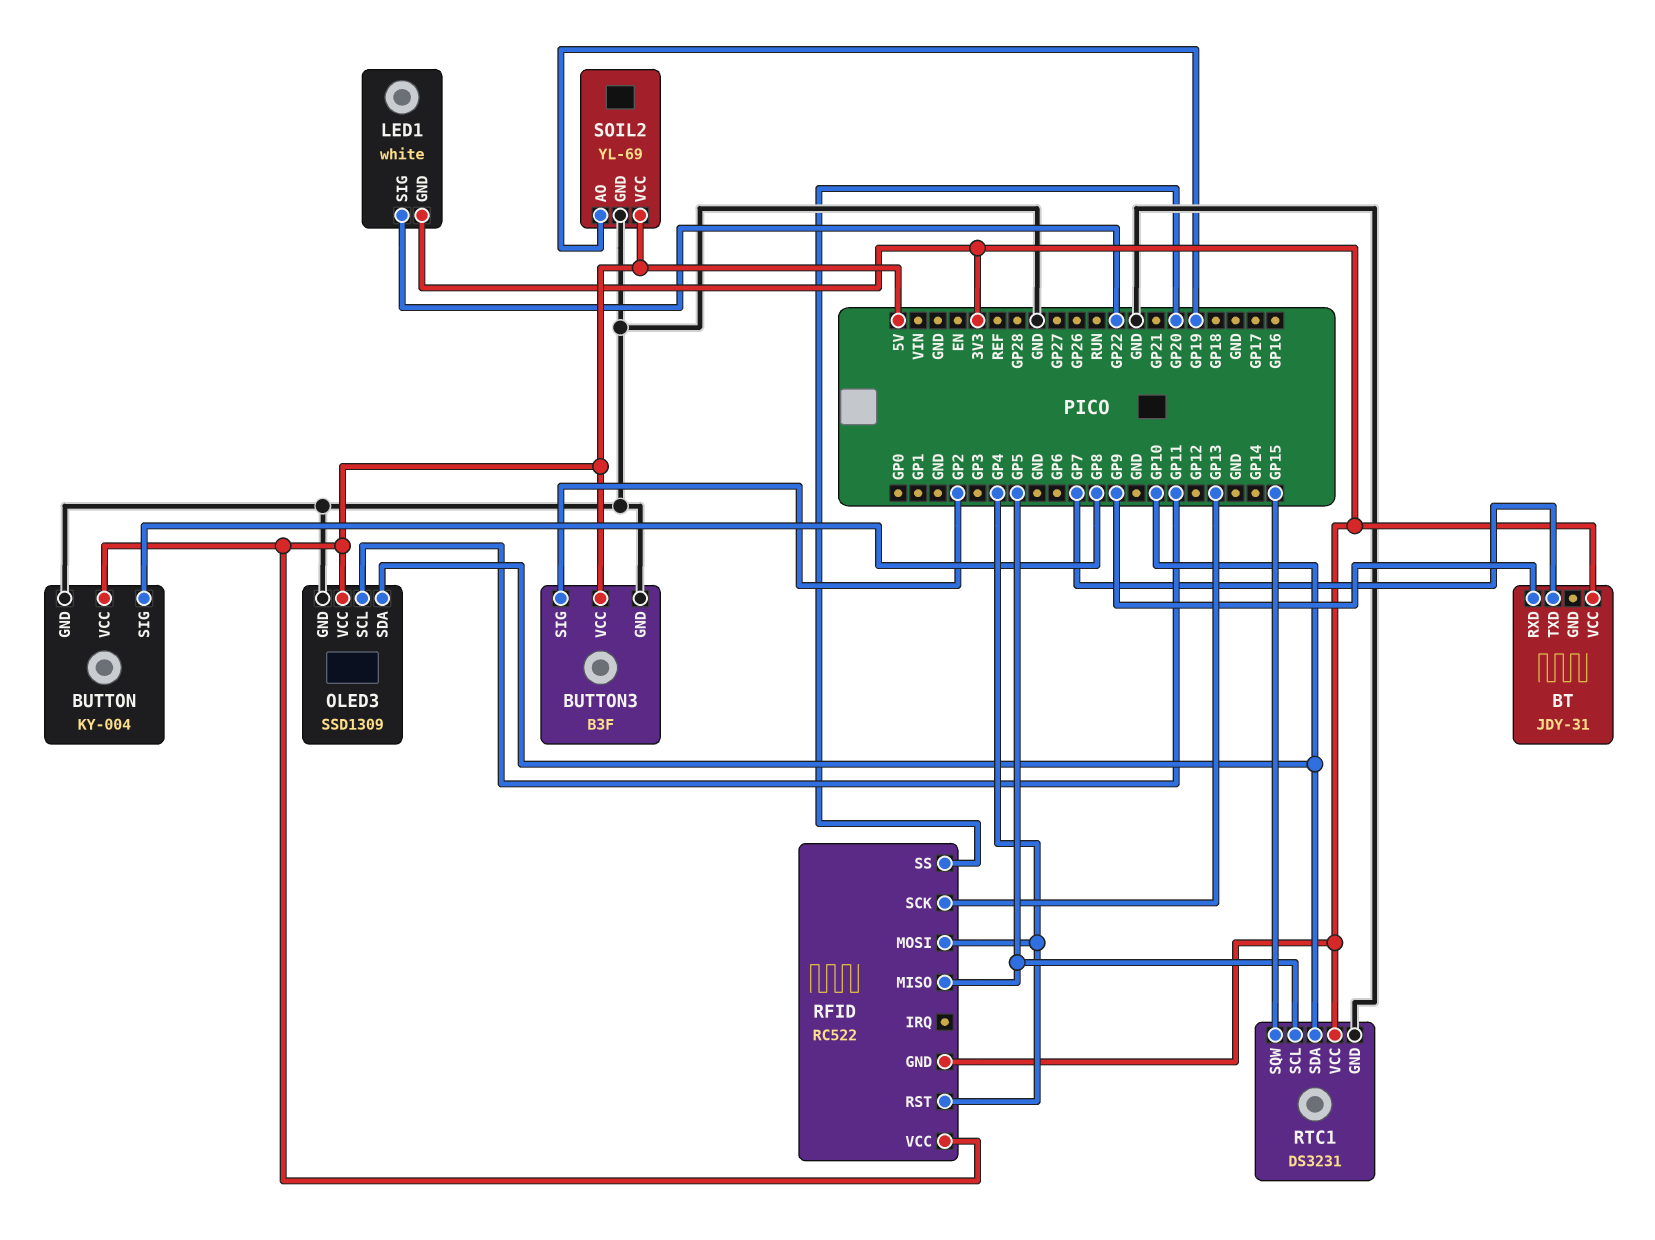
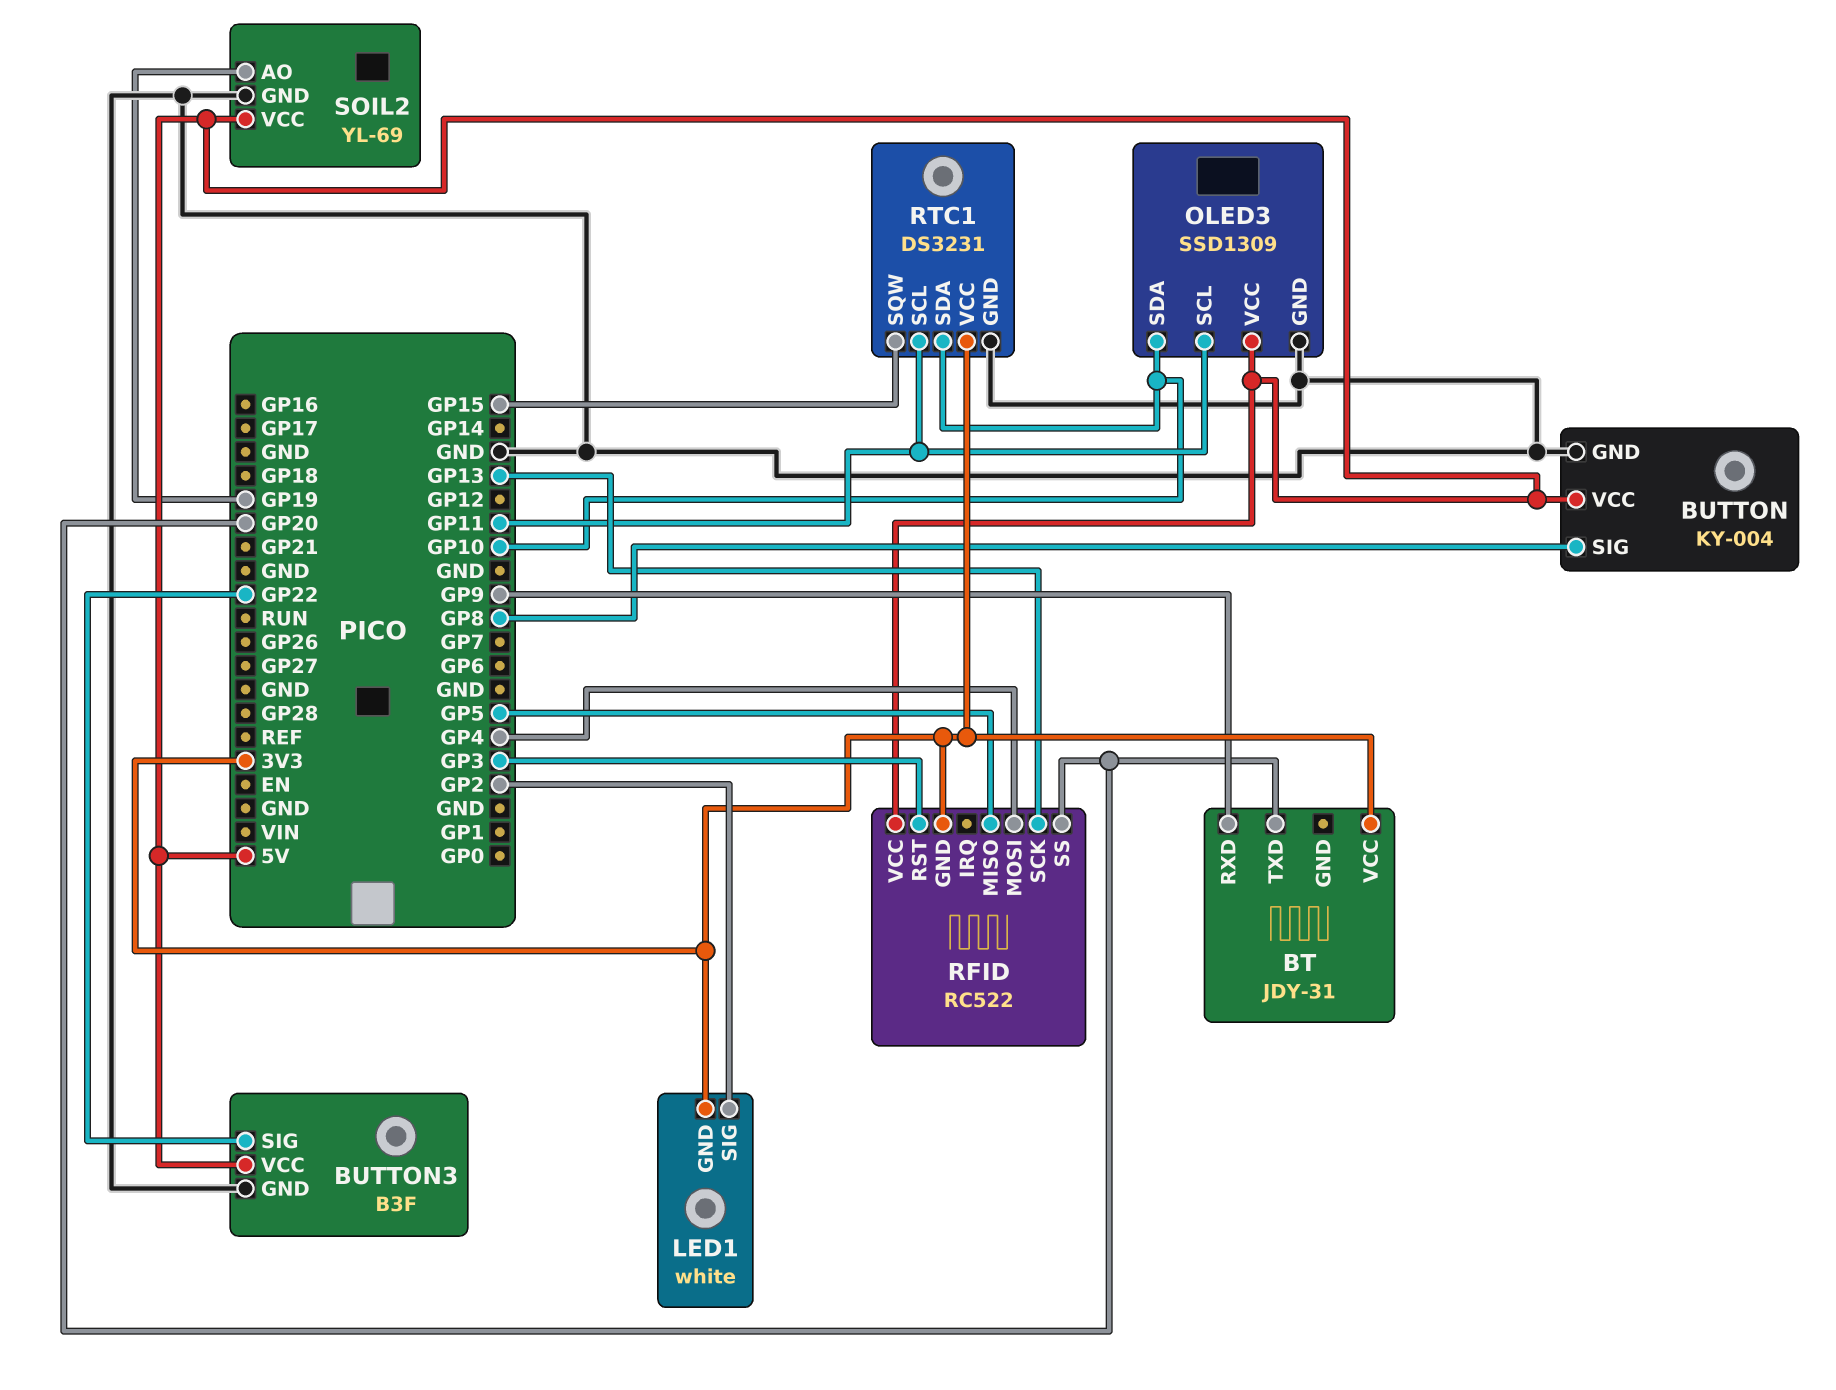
BT pin TXD: GP7 -> GP20
BUTTON3 pin SIG: GP2 -> GP22
LED1 pin SIG: GP22 -> GP2
RFID pin RST: GP4 -> GP3
RTC1 pin SCL: GP5 -> GP11

